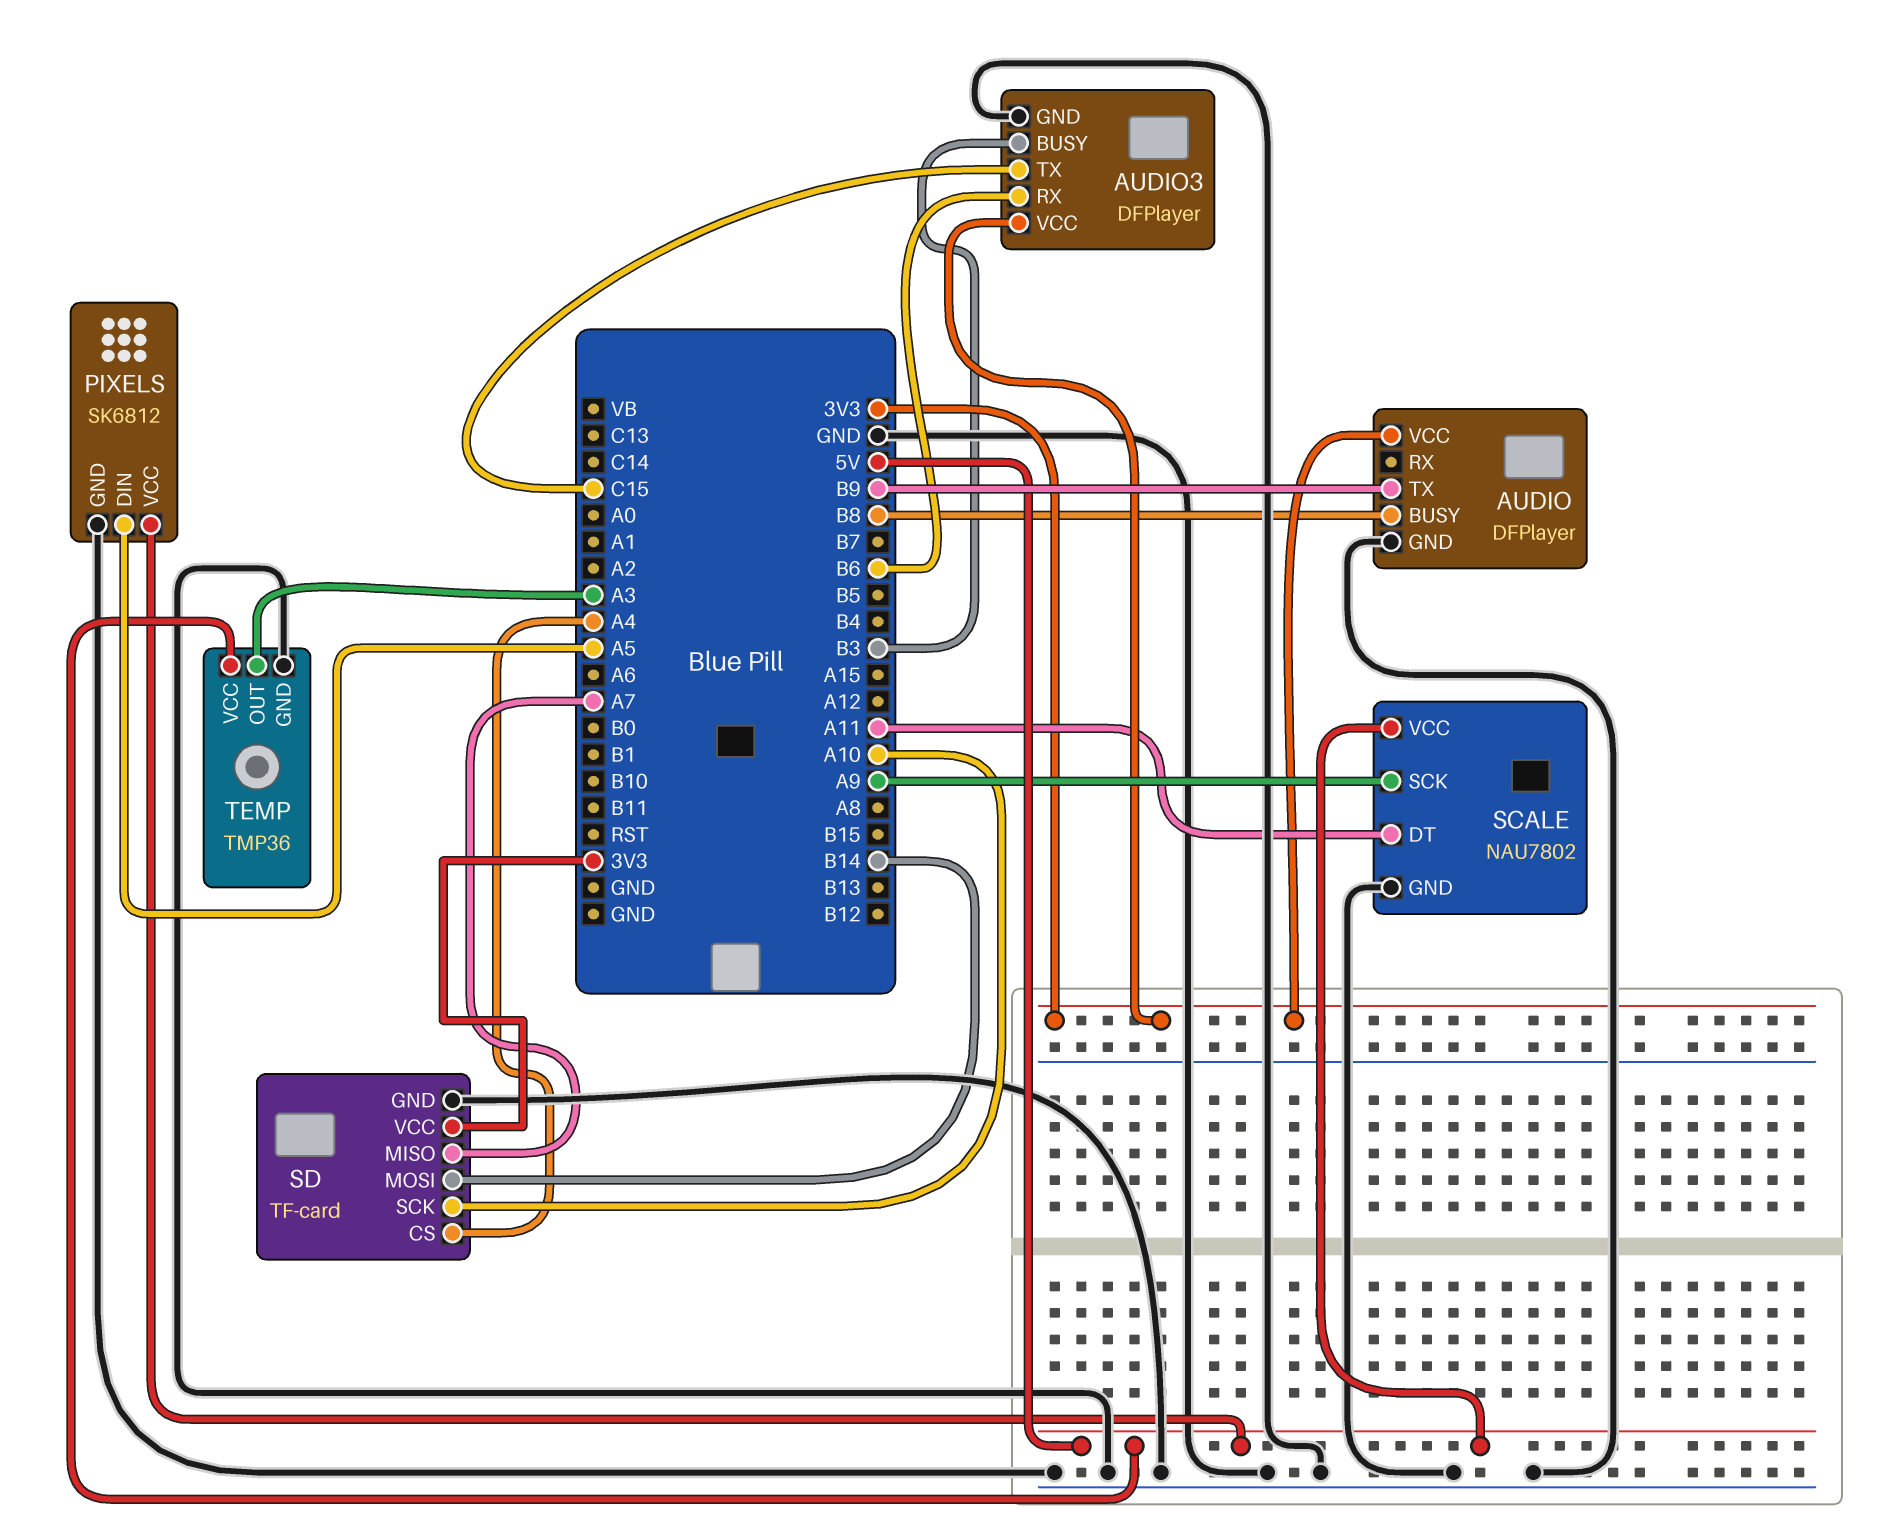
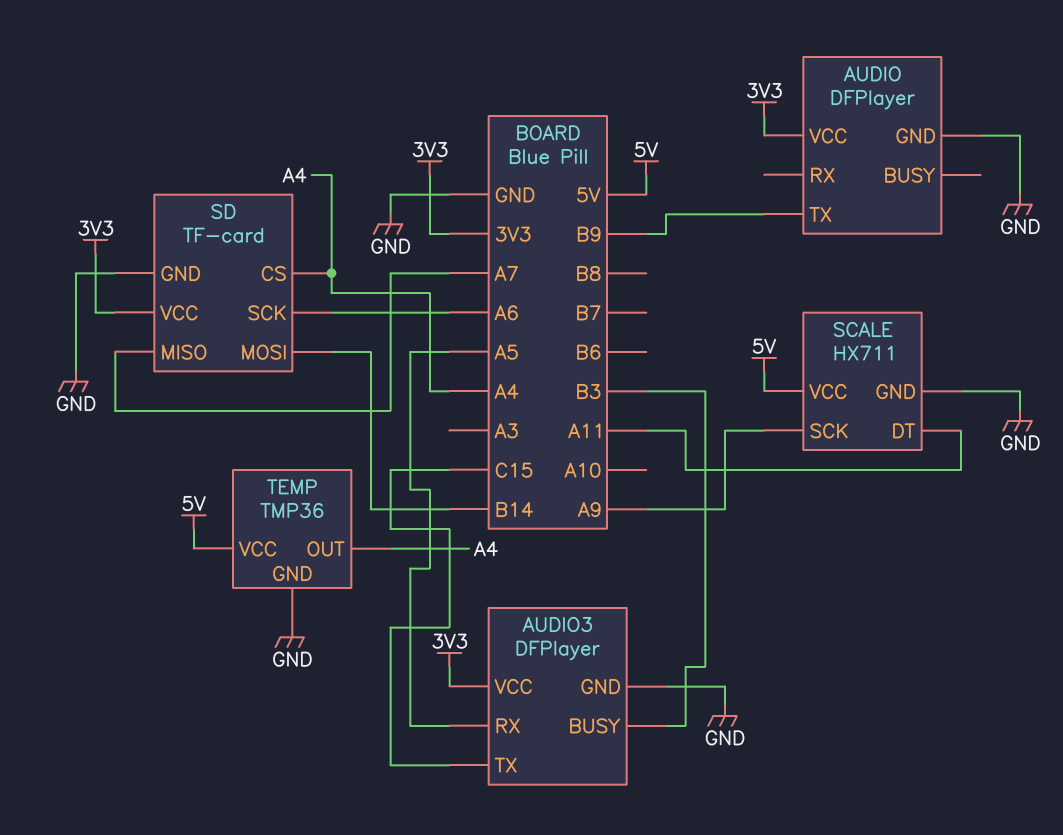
AUDIO pin BUSY: B8 -> none
AUDIO3 pin RX: B6 -> A5
PIXELS: SK6812 -> none
PIXELS pin DIN: A5 -> none
PIXELS pin GND: GND -> none
PIXELS pin VCC: 5V -> none
SCALE: NAU7802 -> HX711
SD pin SCK: A10 -> A6
TEMP pin OUT: A3 -> A4

